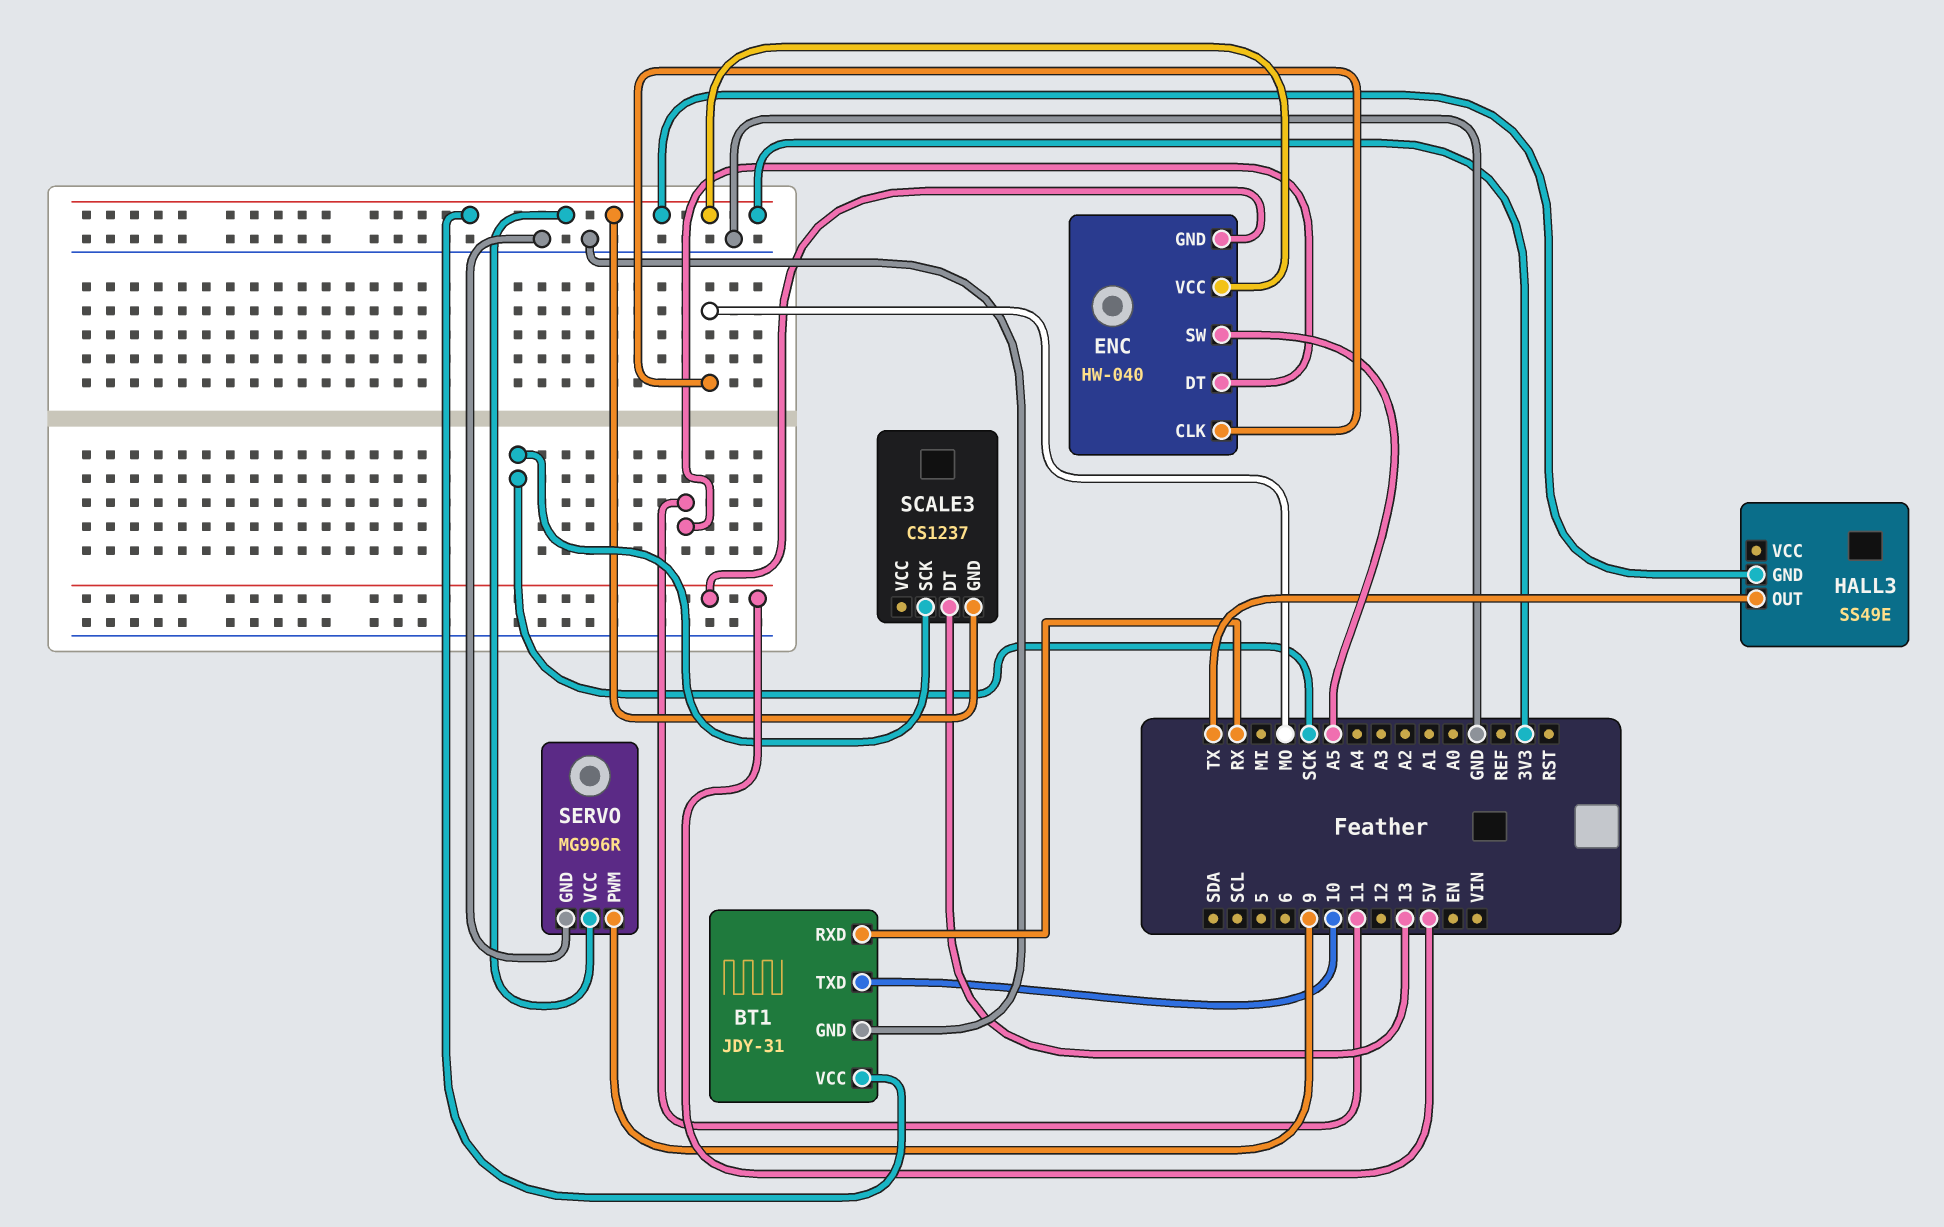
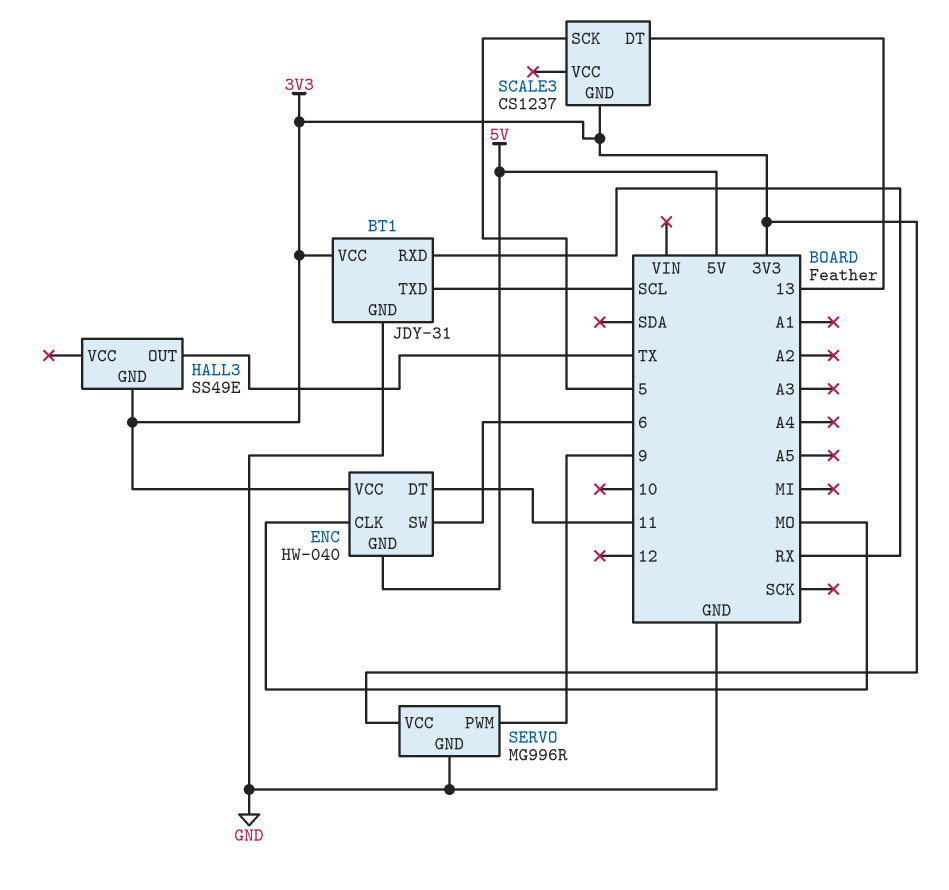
BT1 pin TXD: 10 -> SCL
ENC pin SW: A5 -> 6
SCALE3 pin SCK: SCK -> 5

